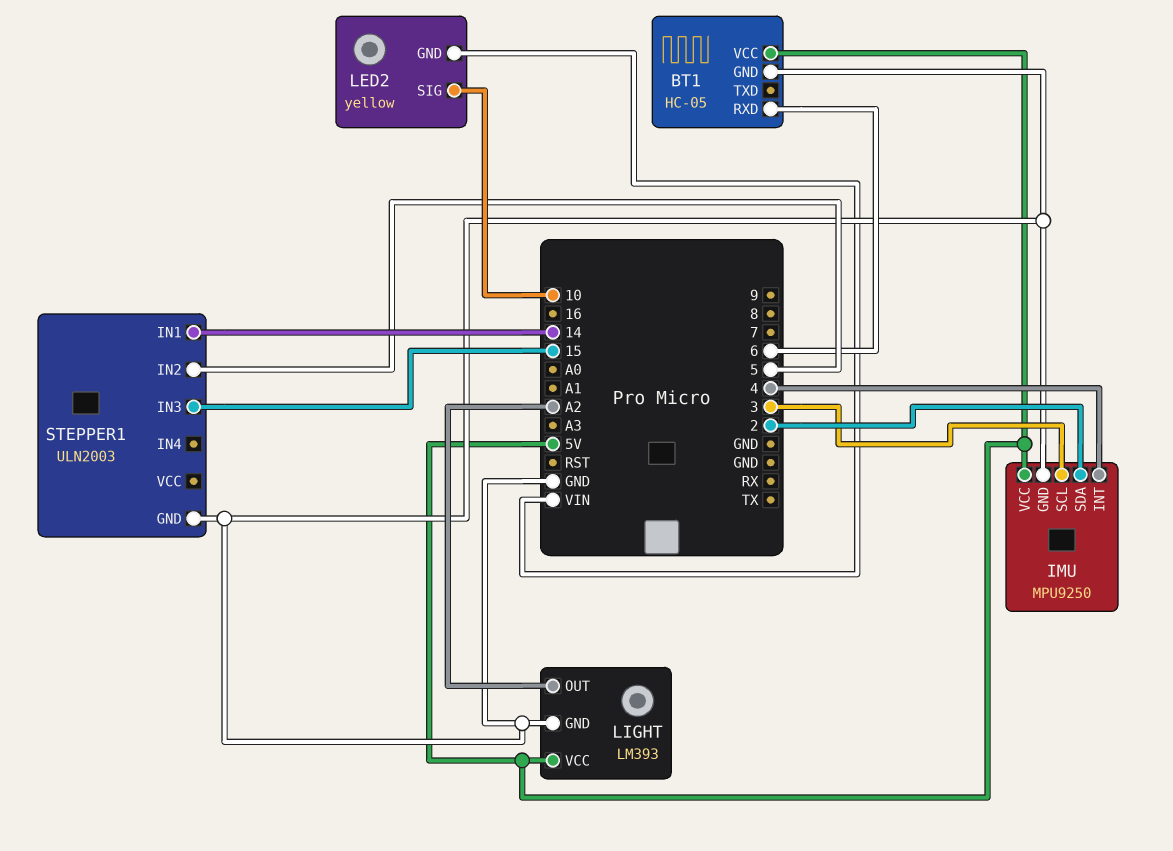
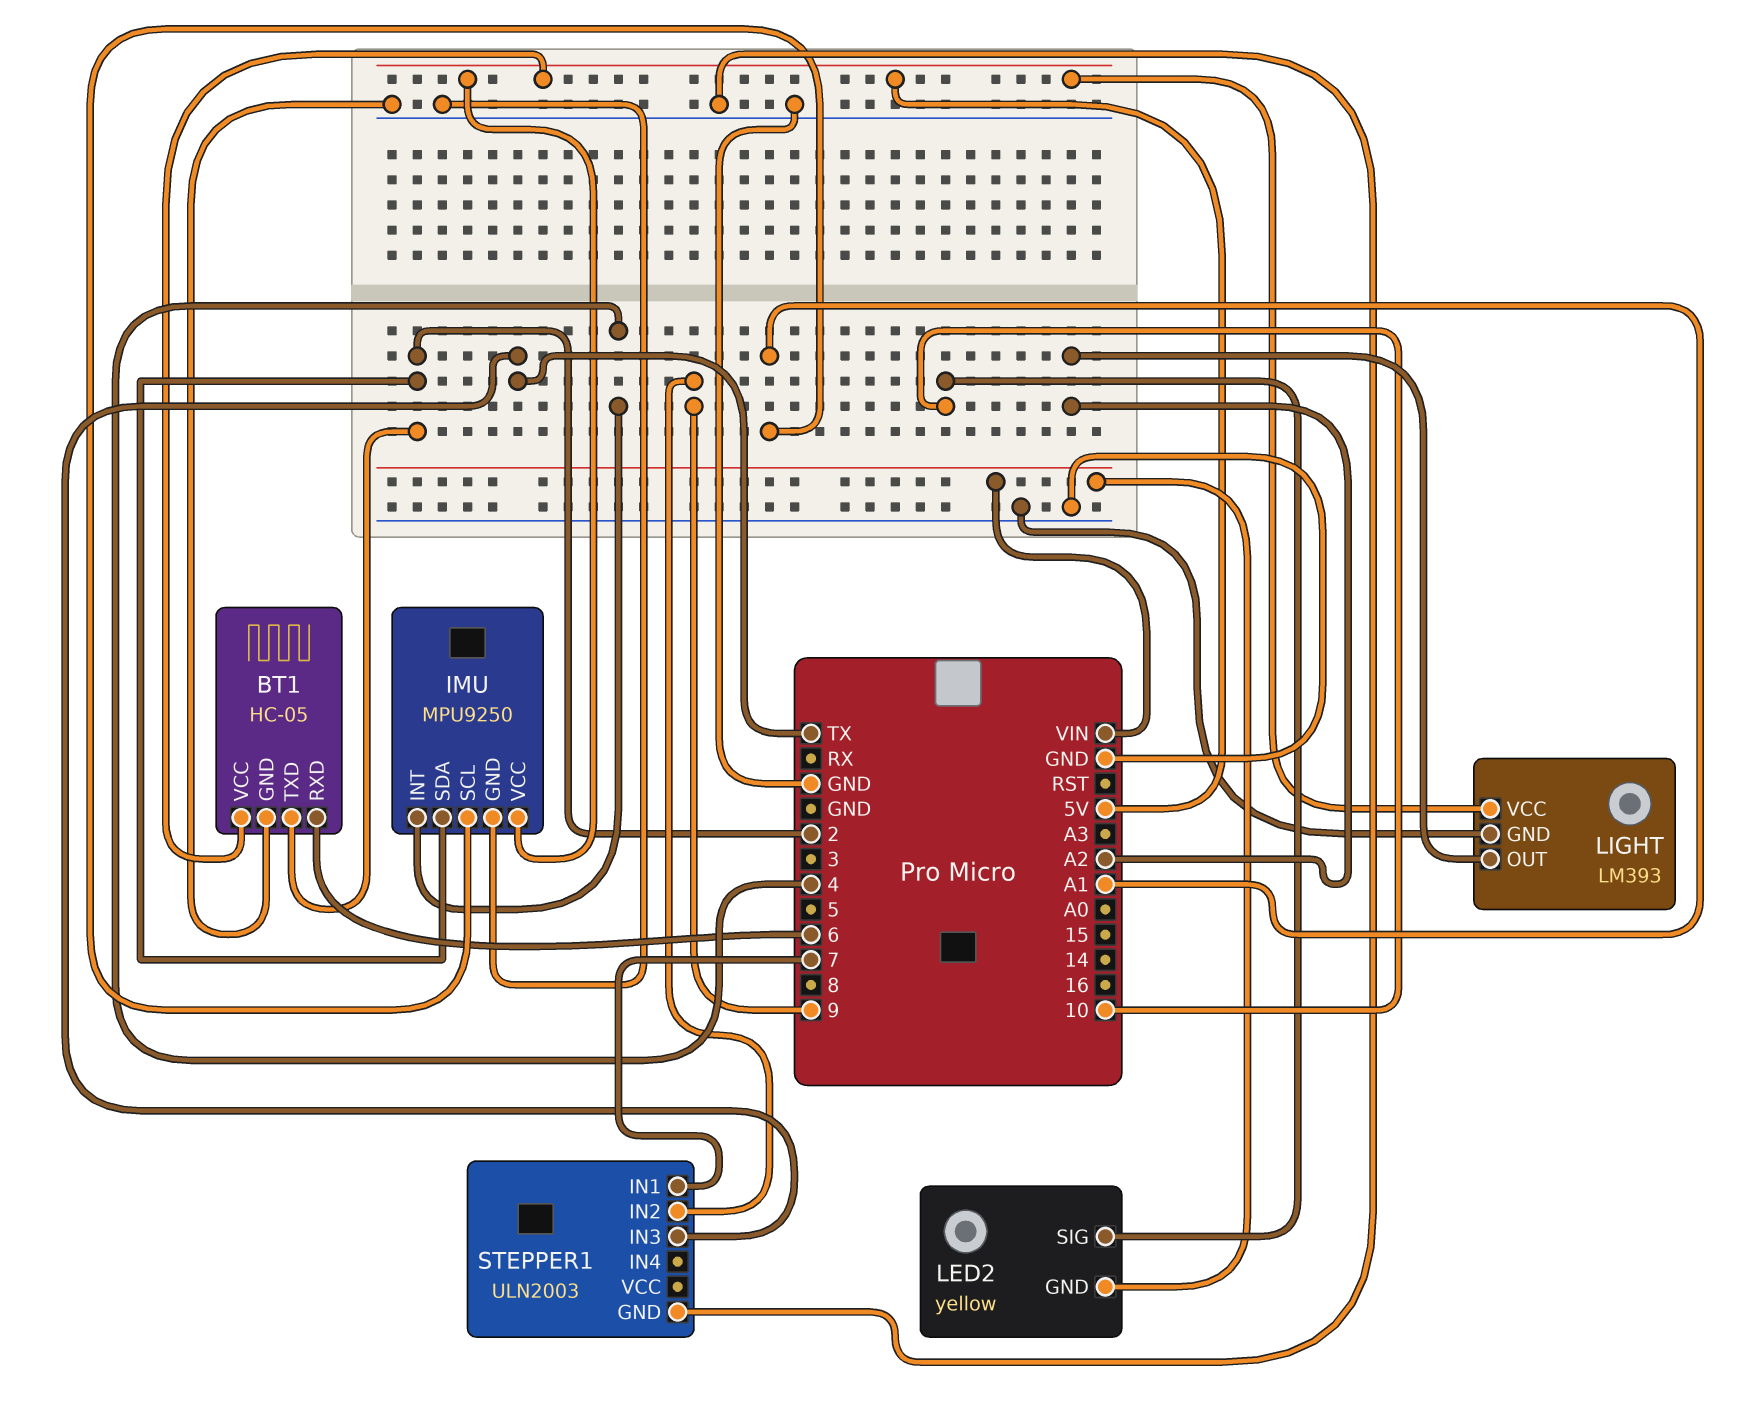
BT1 pin TXD: none -> 2
IMU pin SCL: 3 -> A1
STEPPER1 pin IN1: 14 -> 7
STEPPER1 pin IN2: 5 -> 9
STEPPER1 pin IN3: 15 -> TX

